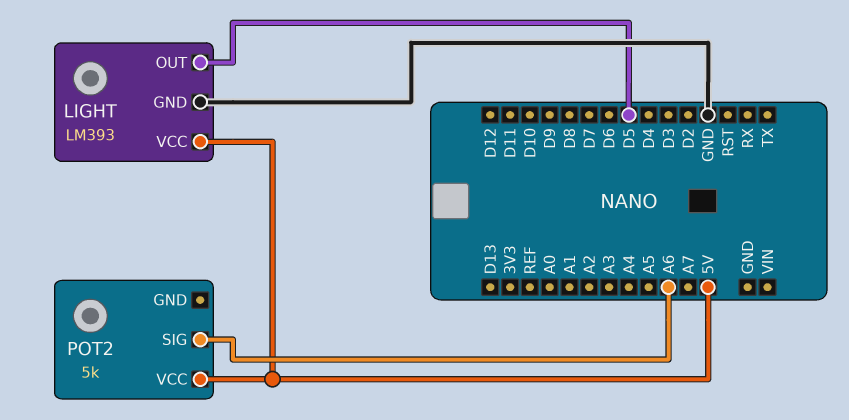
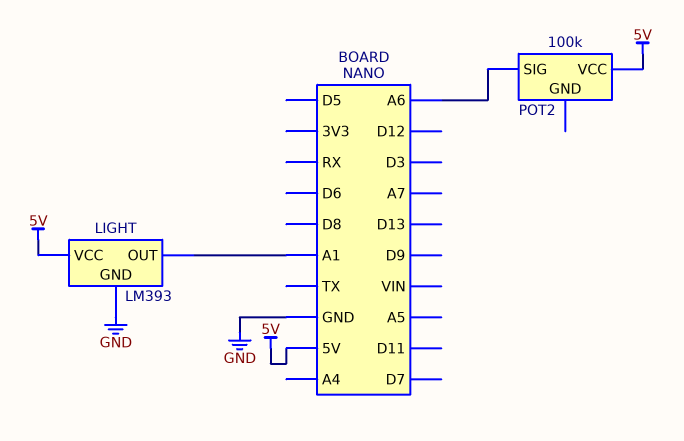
LIGHT pin OUT: D5 -> A1
POT2: 5k -> 100k

